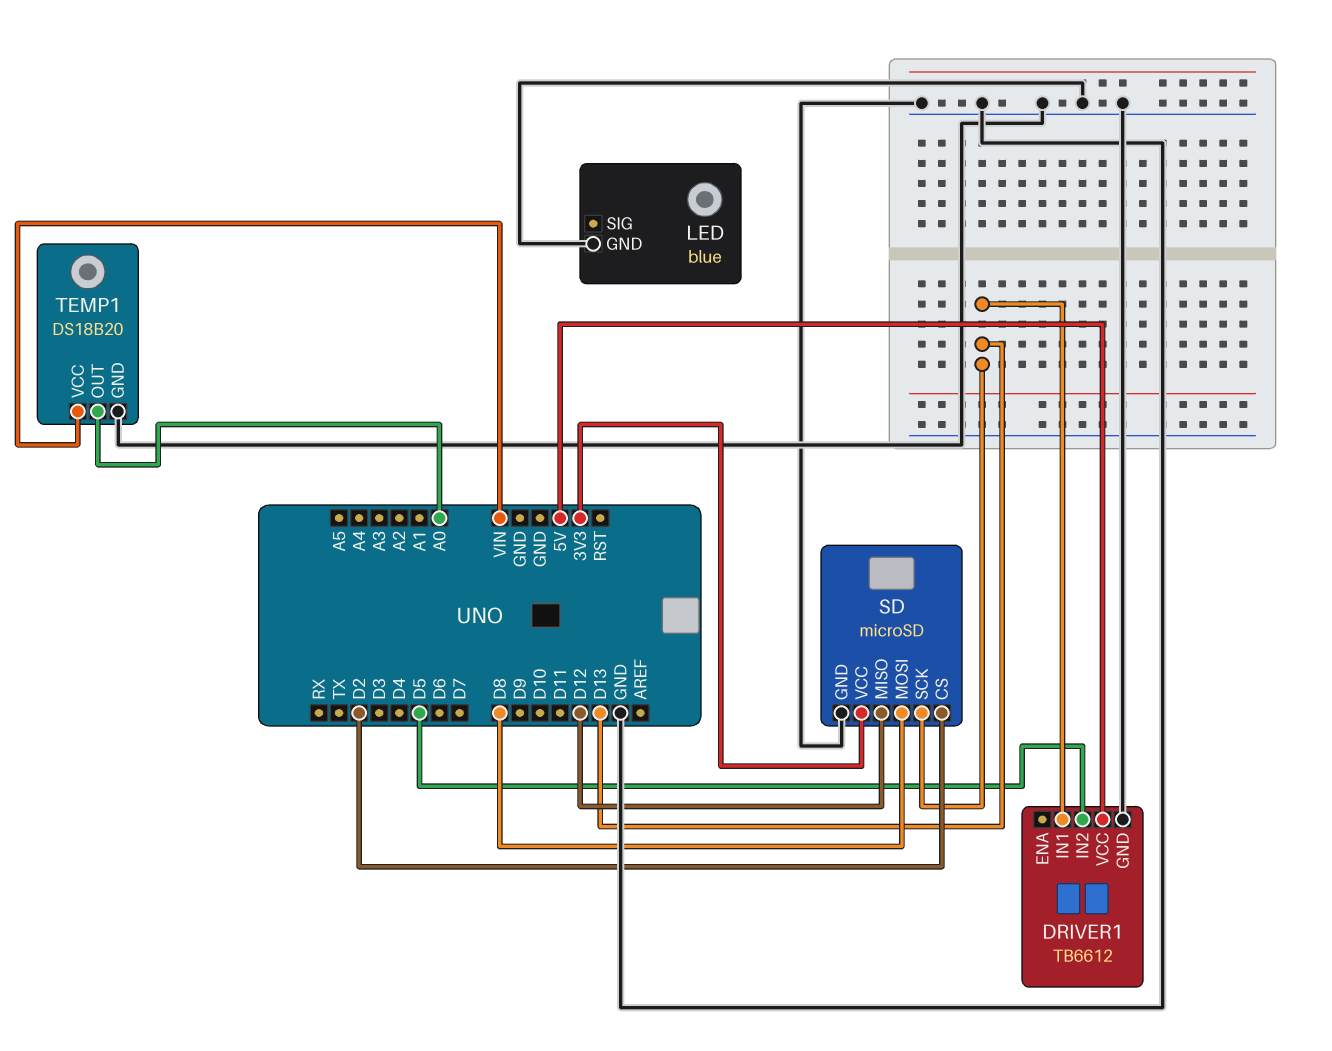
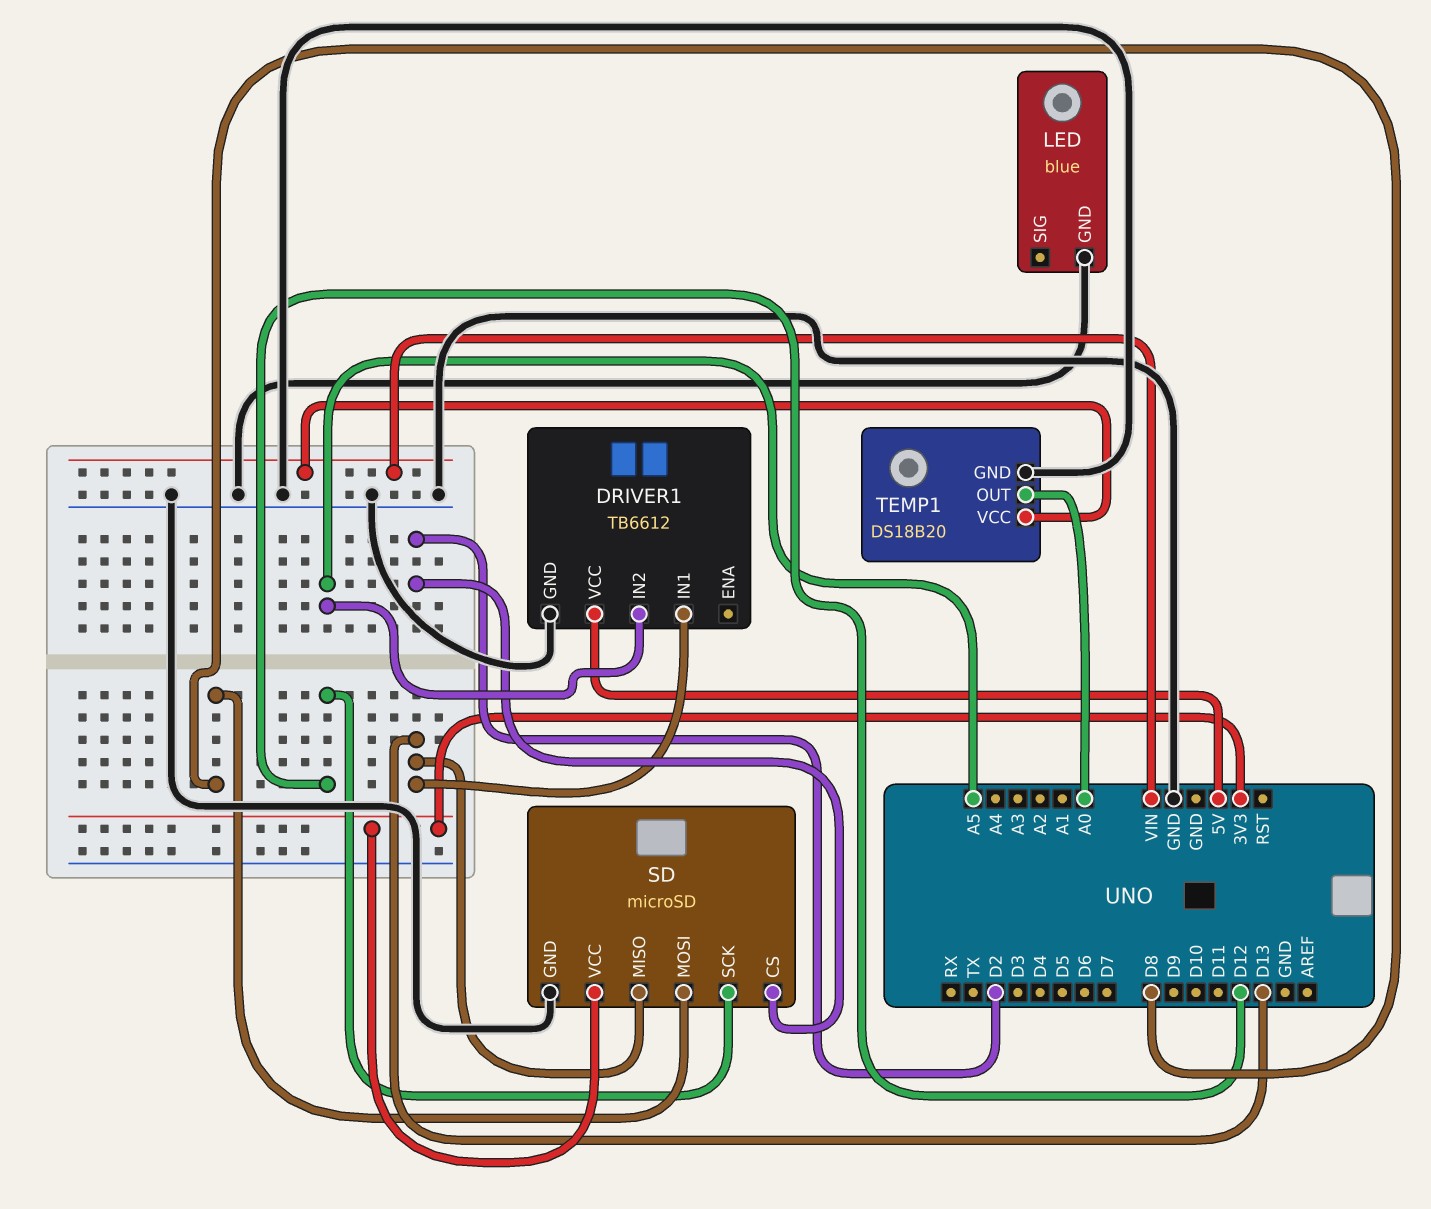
DRIVER1 pin IN2: D5 -> A5
SD pin MISO: D12 -> D13
SD pin SCK: D13 -> D12

